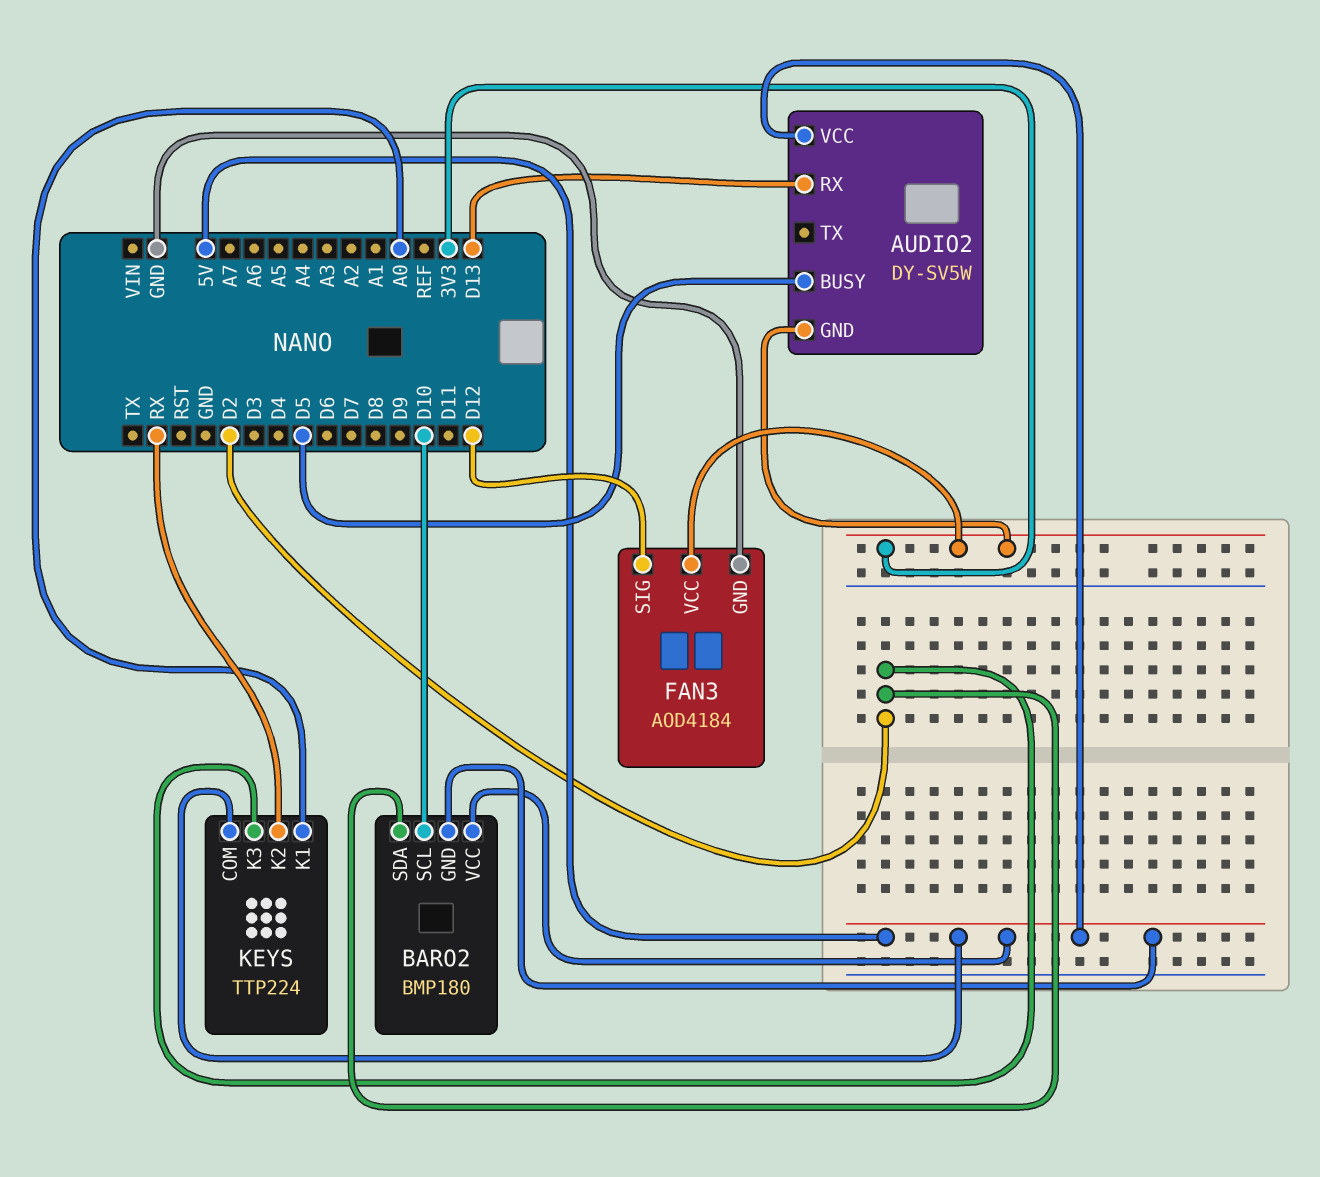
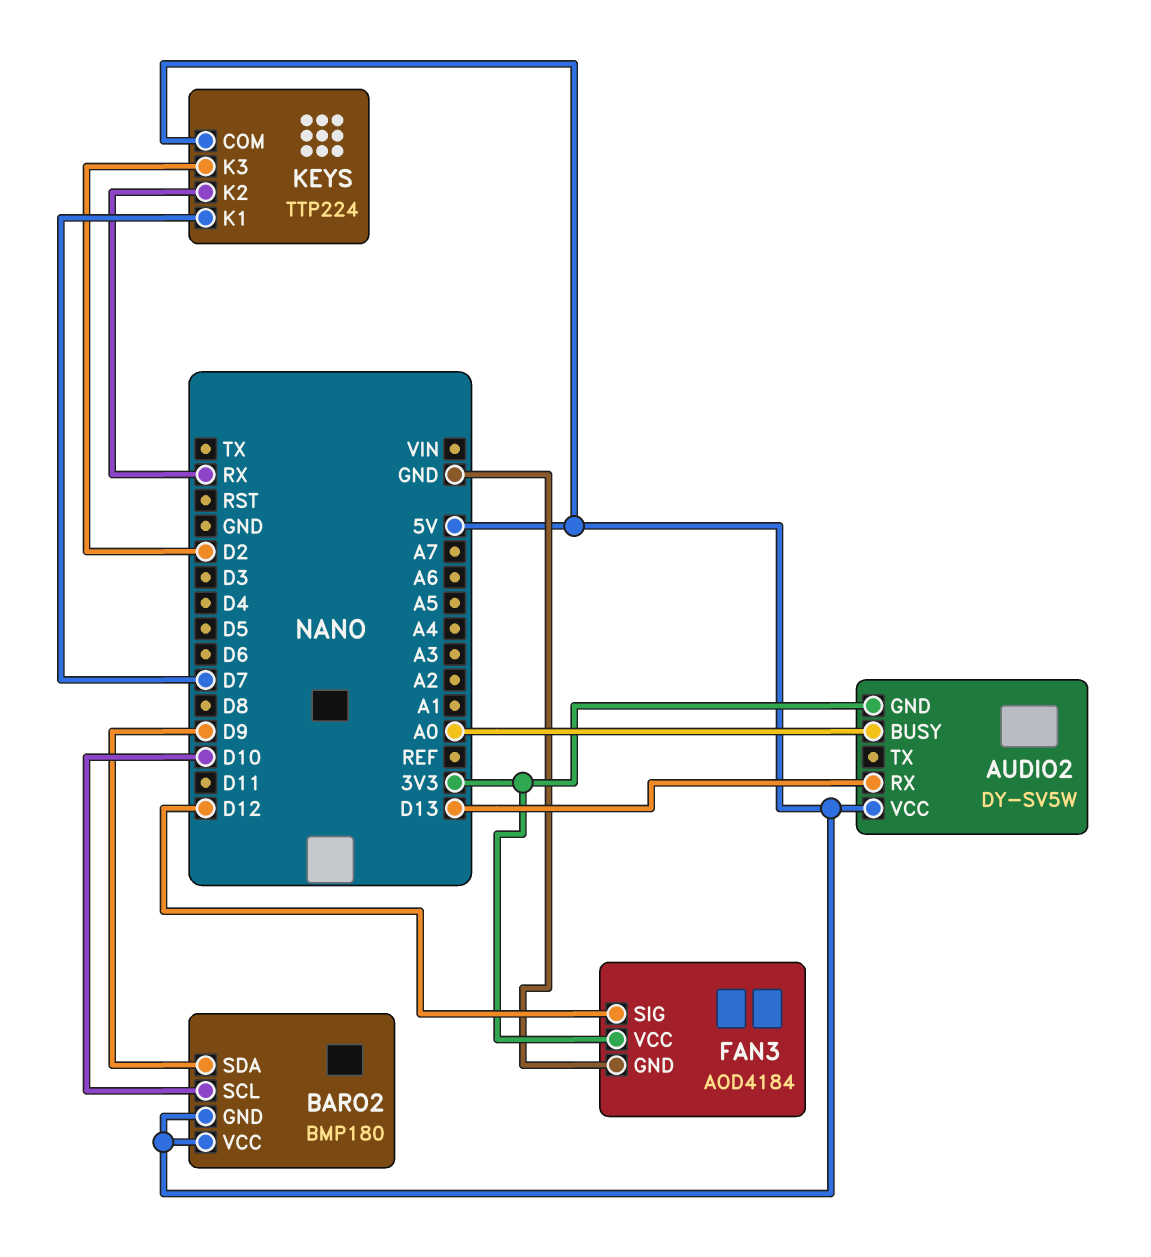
AUDIO2 pin BUSY: D5 -> A0
BARO2 pin SDA: D2 -> D9
KEYS pin K1: A0 -> D7

